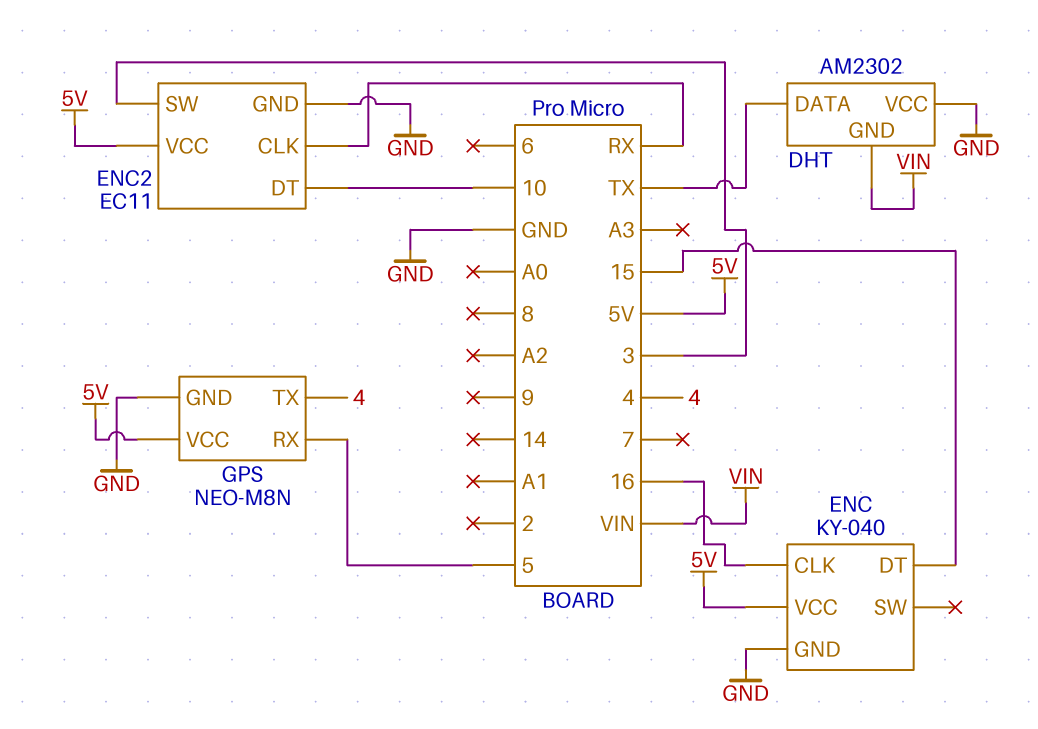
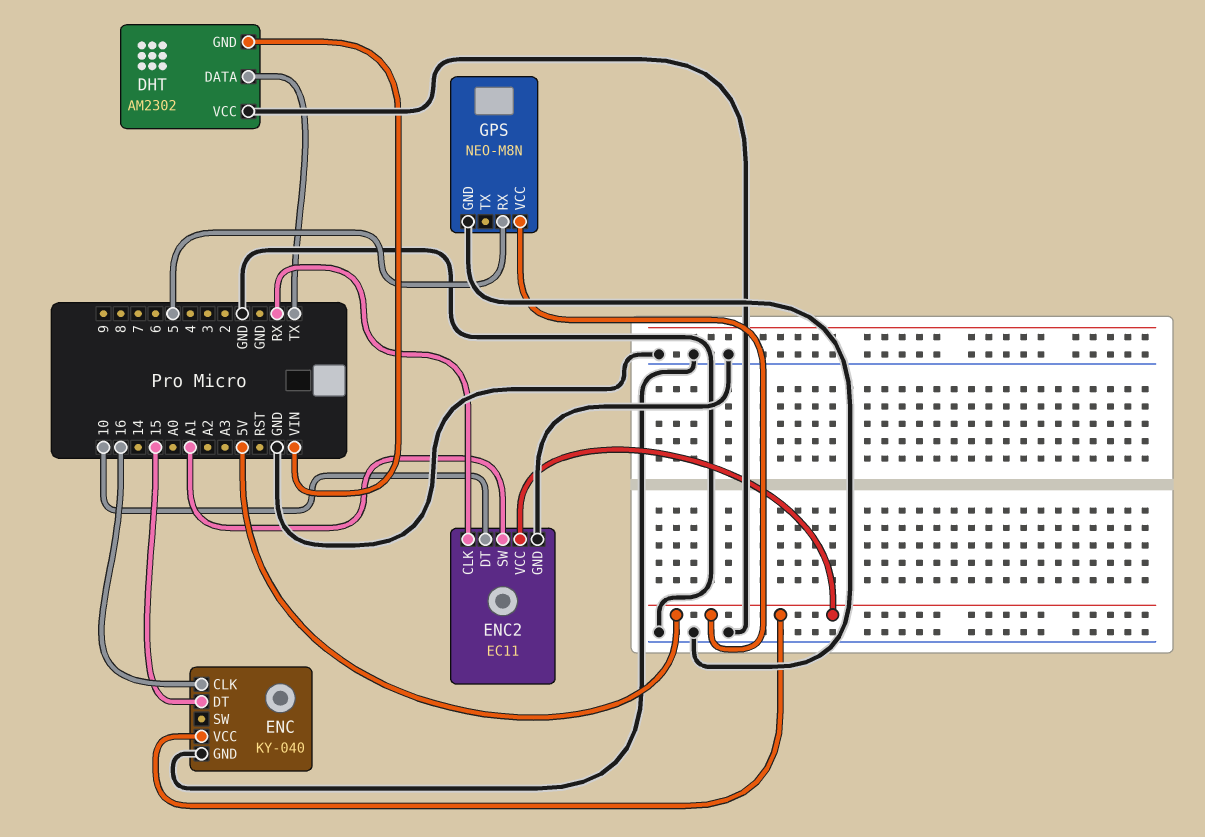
ENC2 pin SW: 3 -> A1
GPS pin TX: 4 -> none

